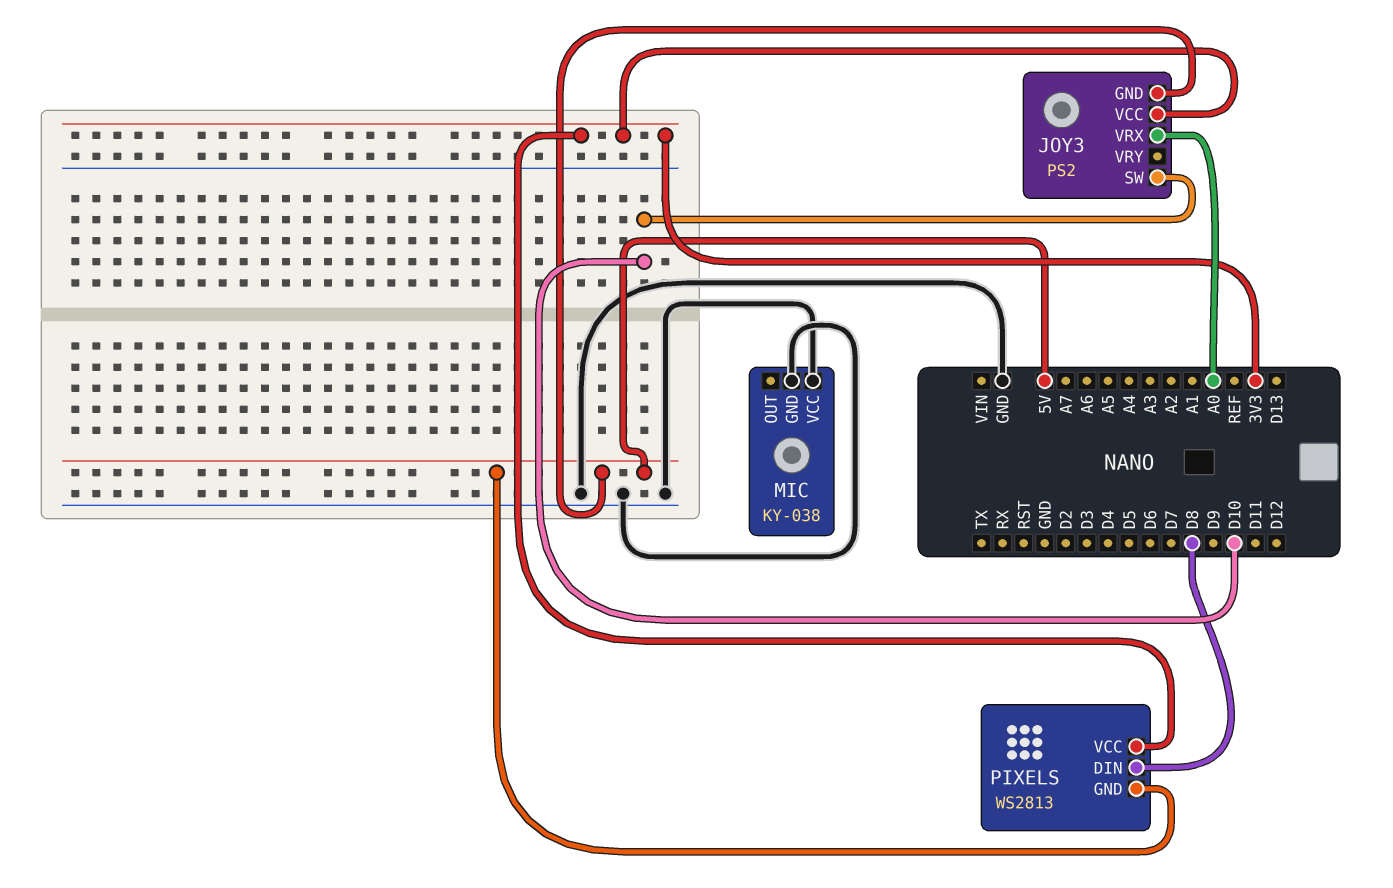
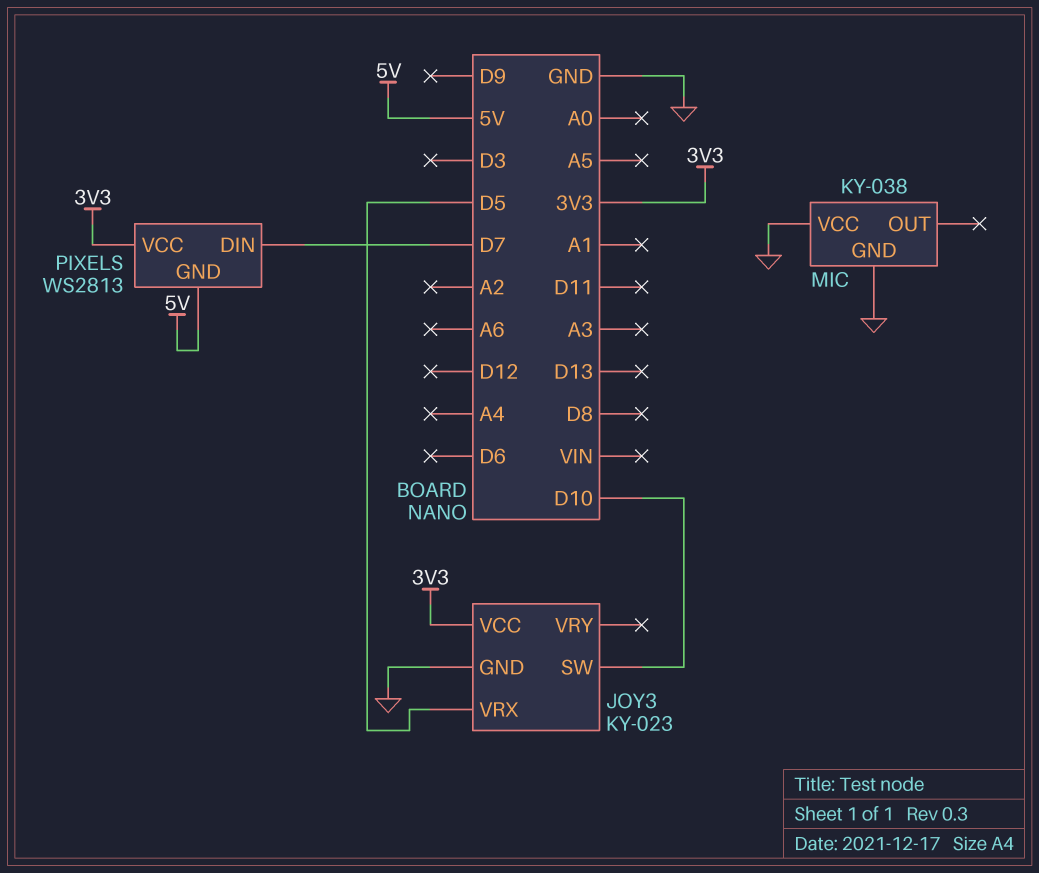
JOY3: PS2 -> KY-023
JOY3 pin GND: 5V -> GND
JOY3 pin VRX: A0 -> D5
PIXELS pin DIN: D8 -> D7

